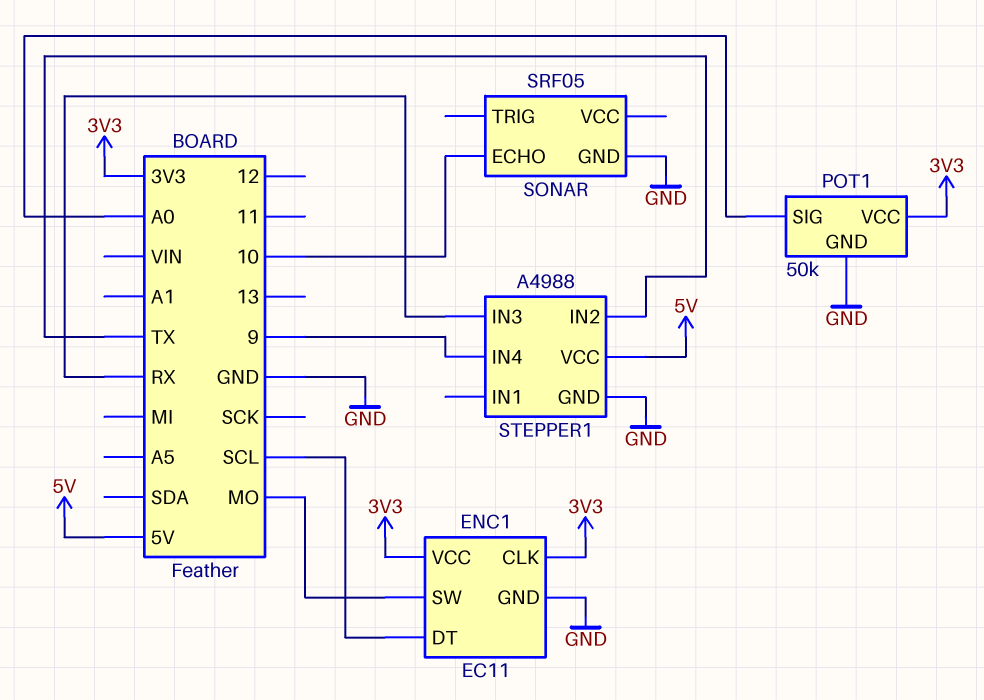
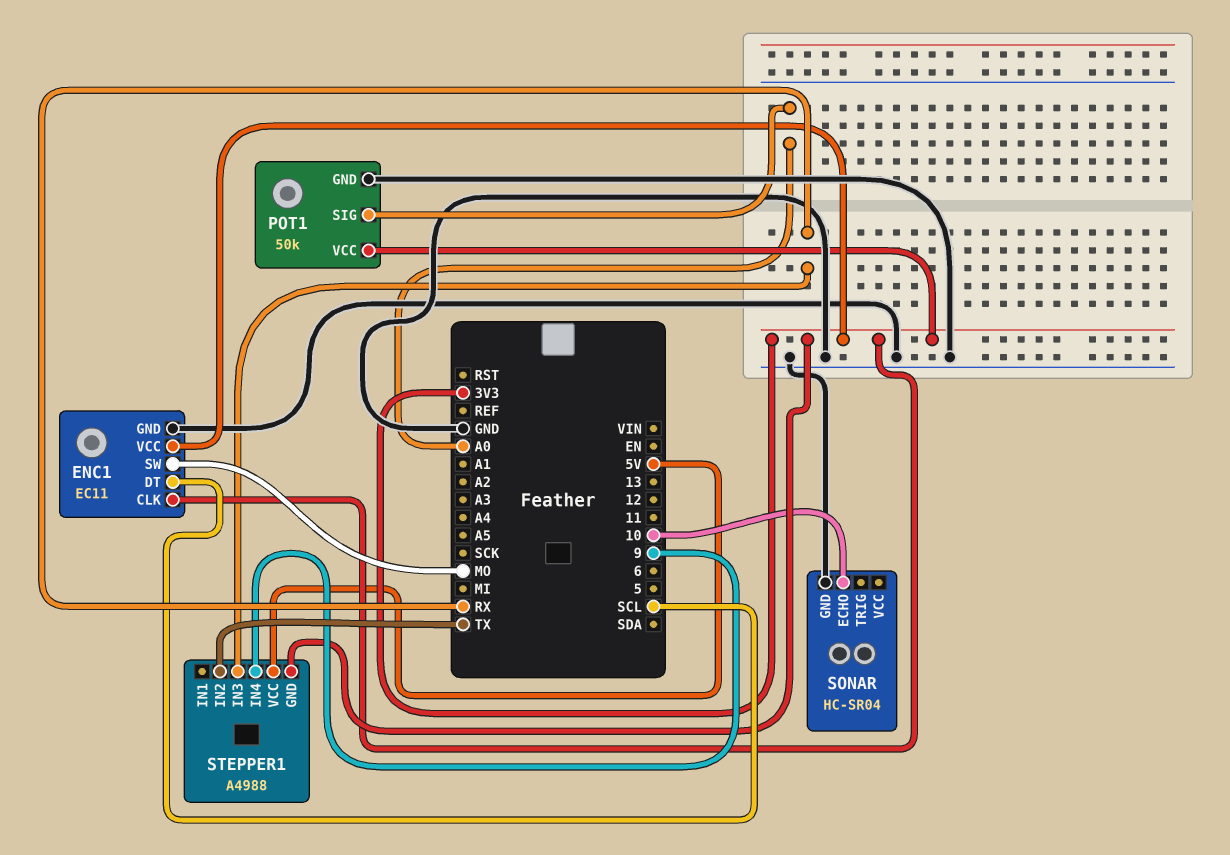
SONAR: SRF05 -> HC-SR04
STEPPER1 pin GND: GND -> 3V3

